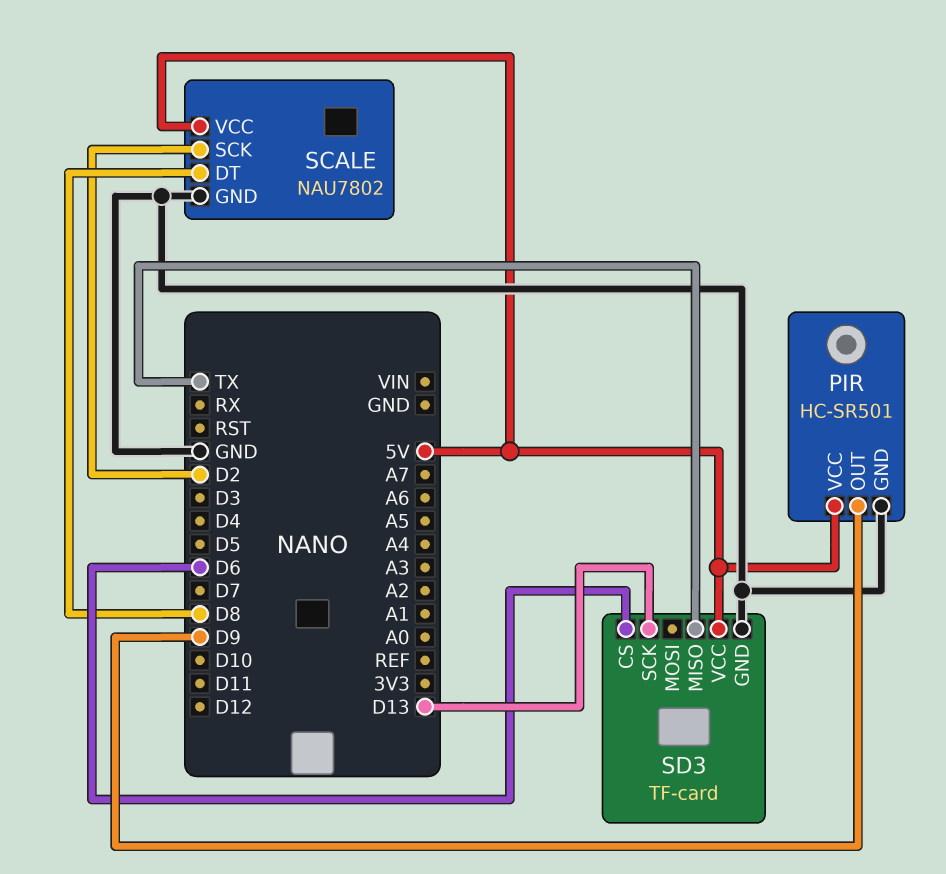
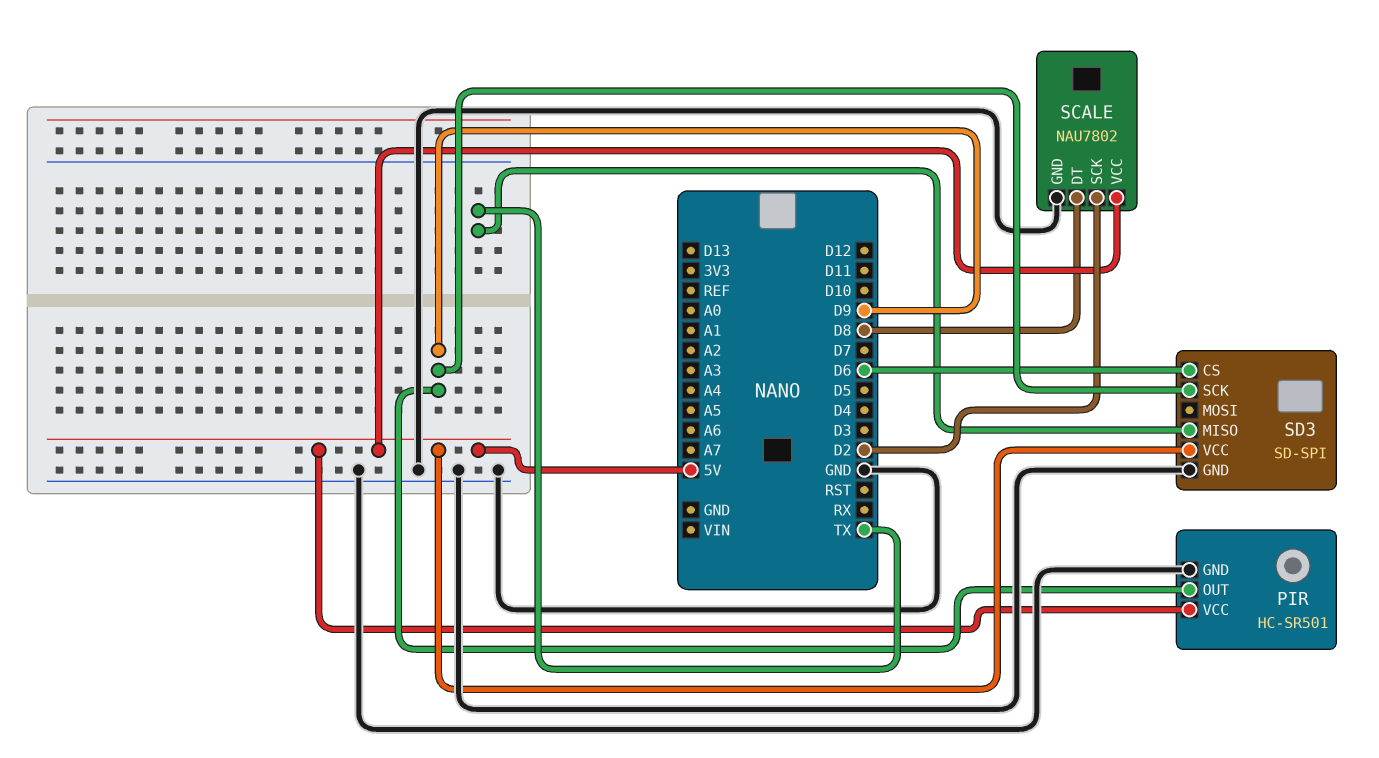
SD3: TF-card -> SD-SPI
SD3 pin SCK: D13 -> D9

